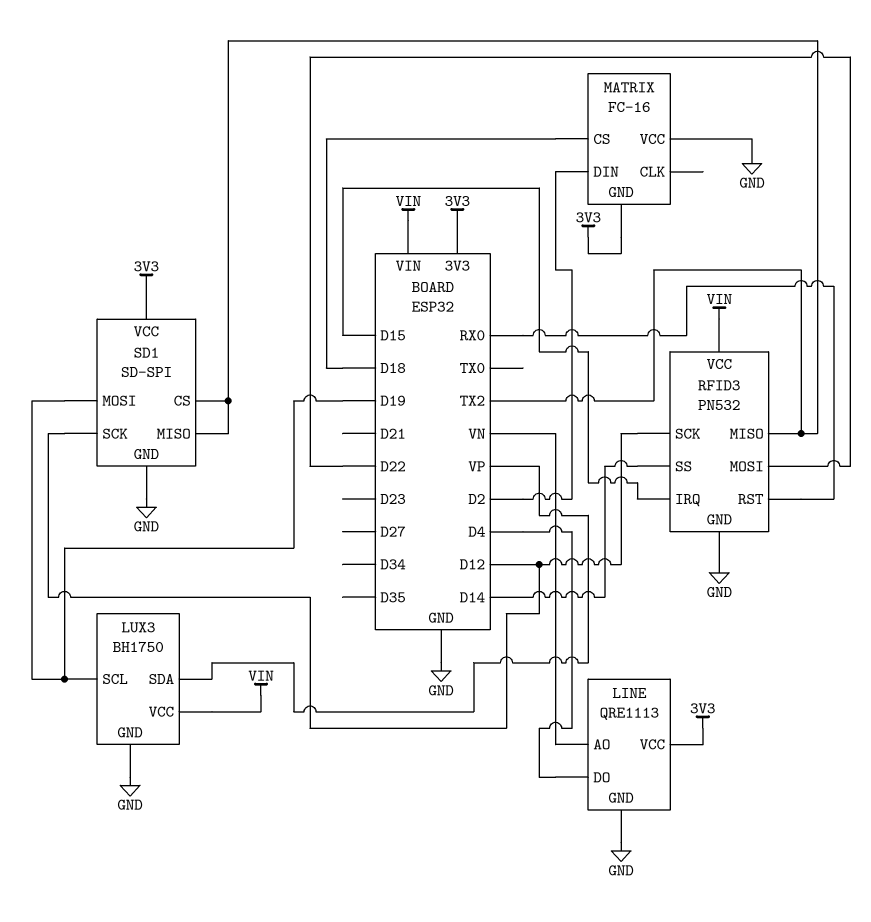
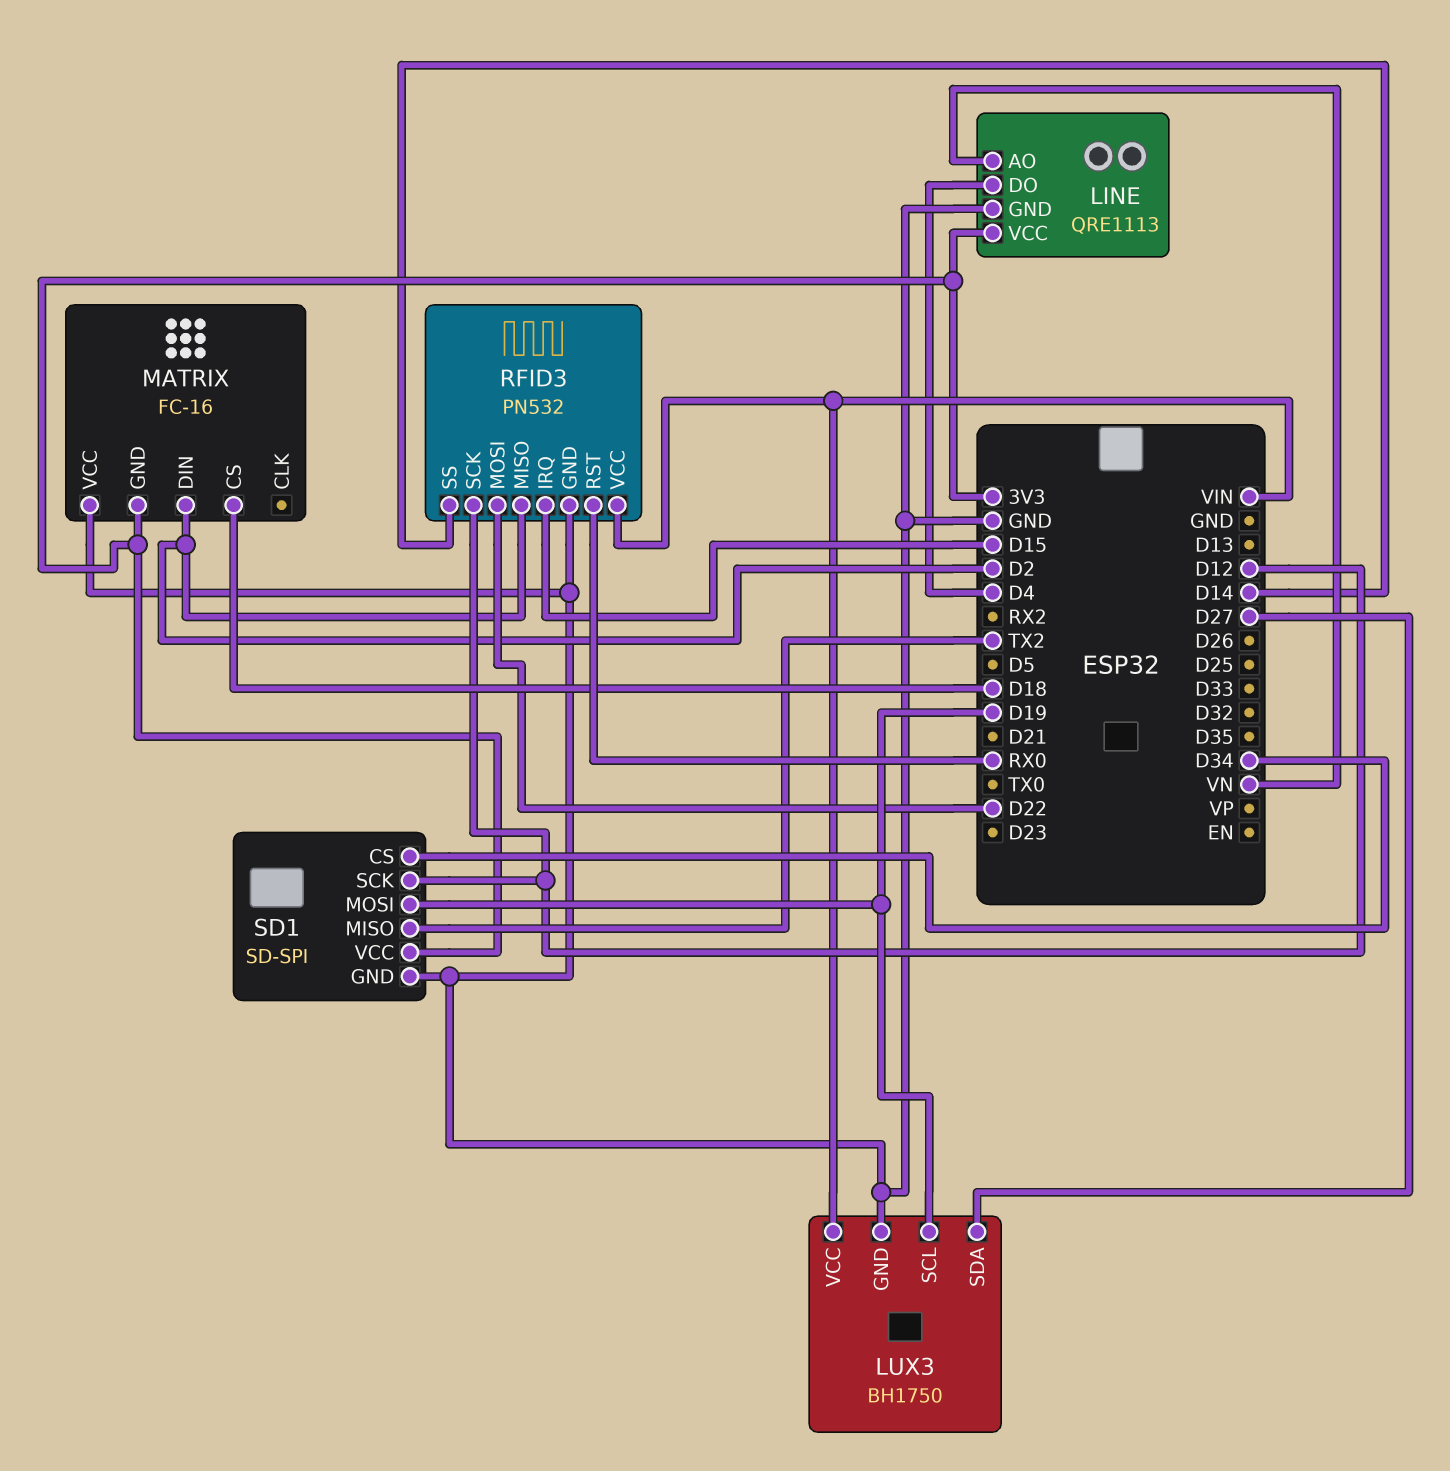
LUX3 pin SDA: VP -> D27
RFID3 pin MISO: TX2 -> D2
SD1 pin CS: TX2 -> D34

